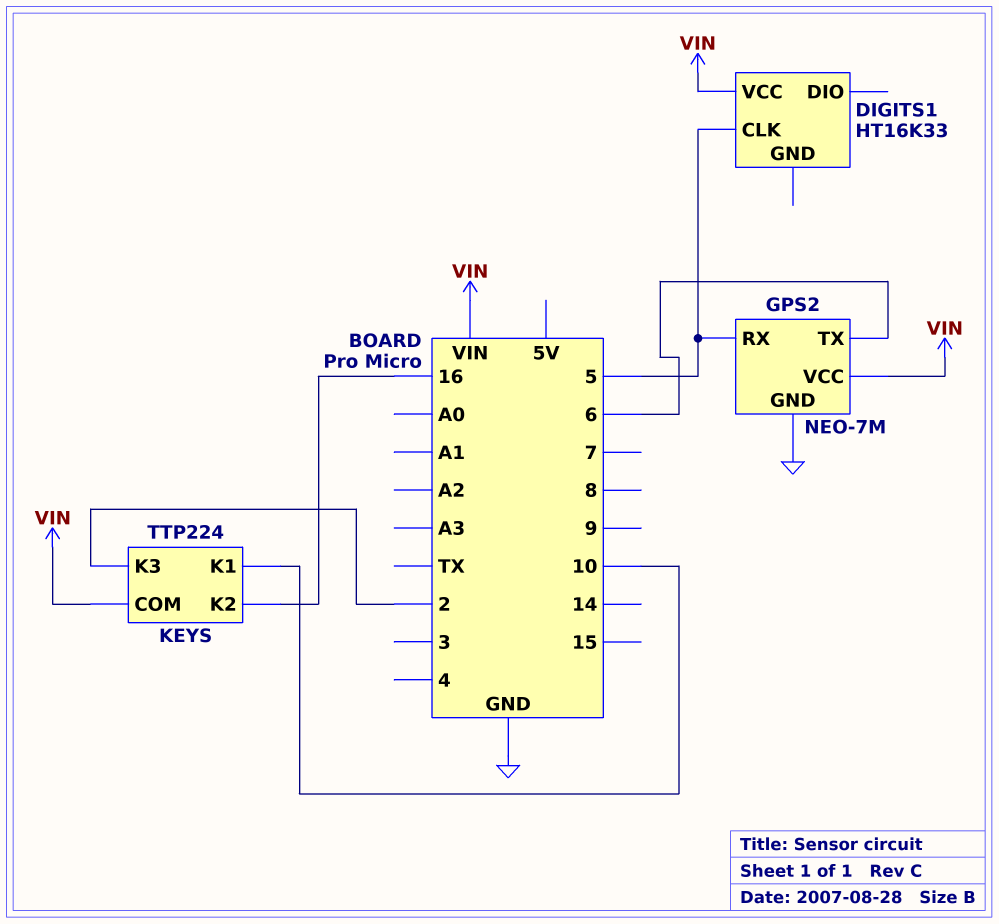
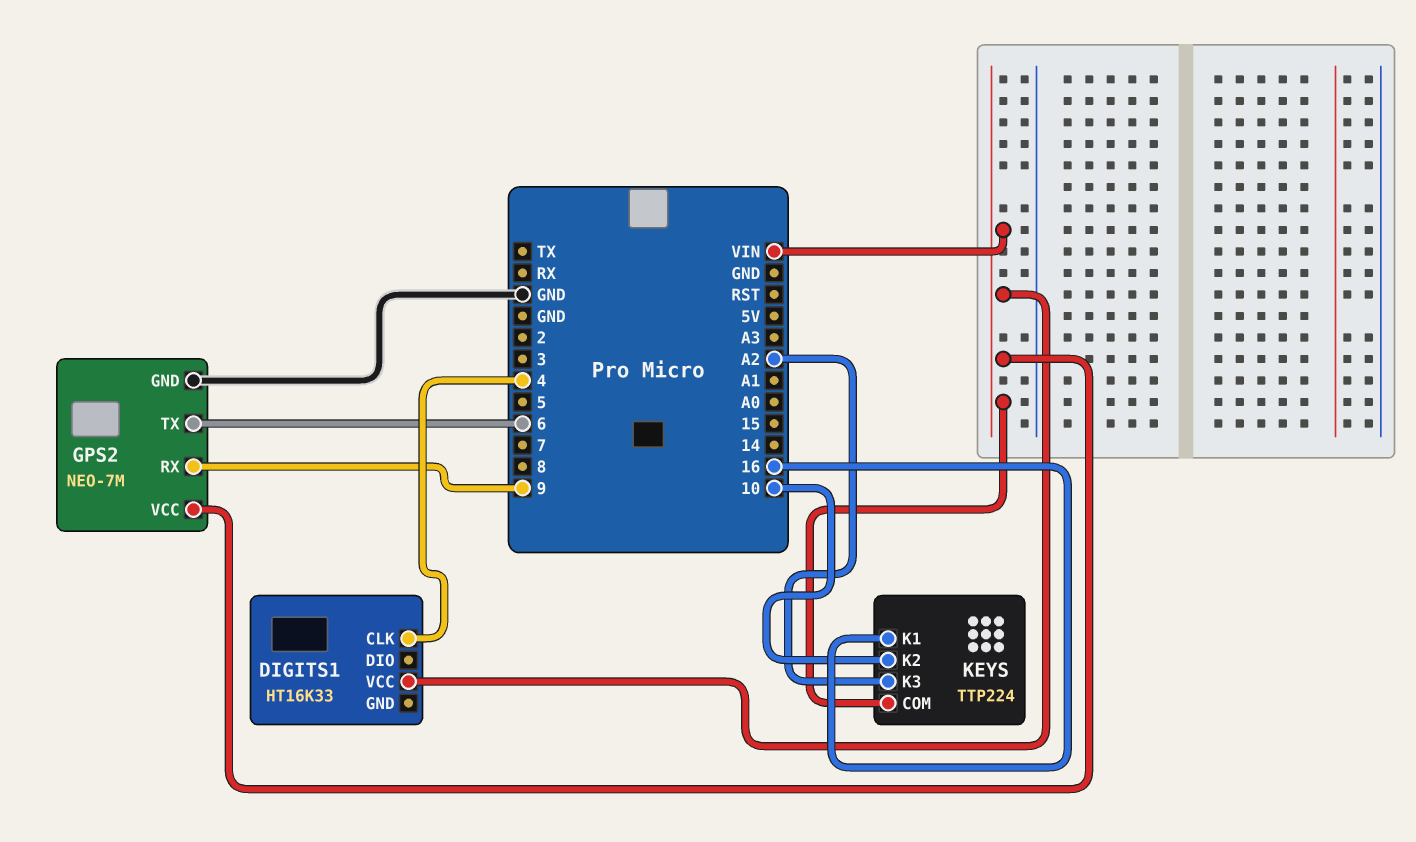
DIGITS1 pin CLK: 5 -> 4
GPS2 pin RX: 5 -> 9
KEYS pin K1: 10 -> 16
KEYS pin K2: 16 -> 10
KEYS pin K3: 2 -> A2

